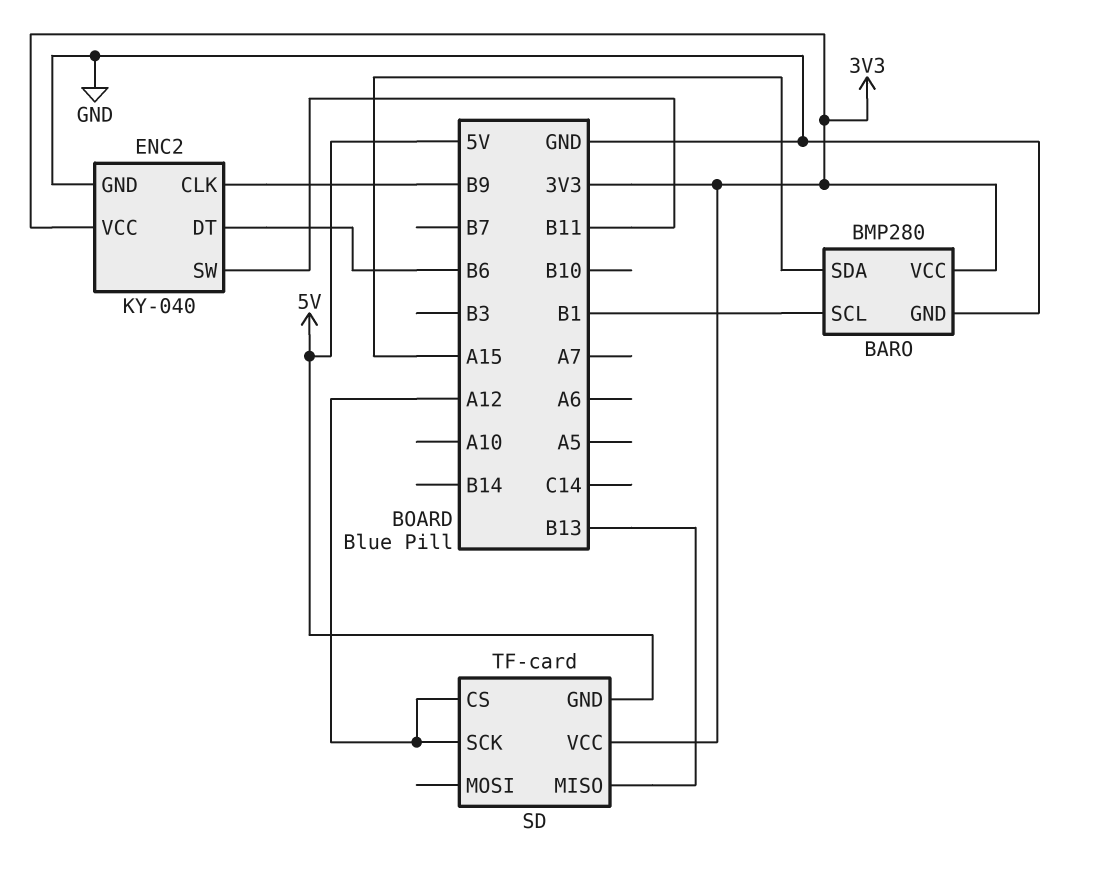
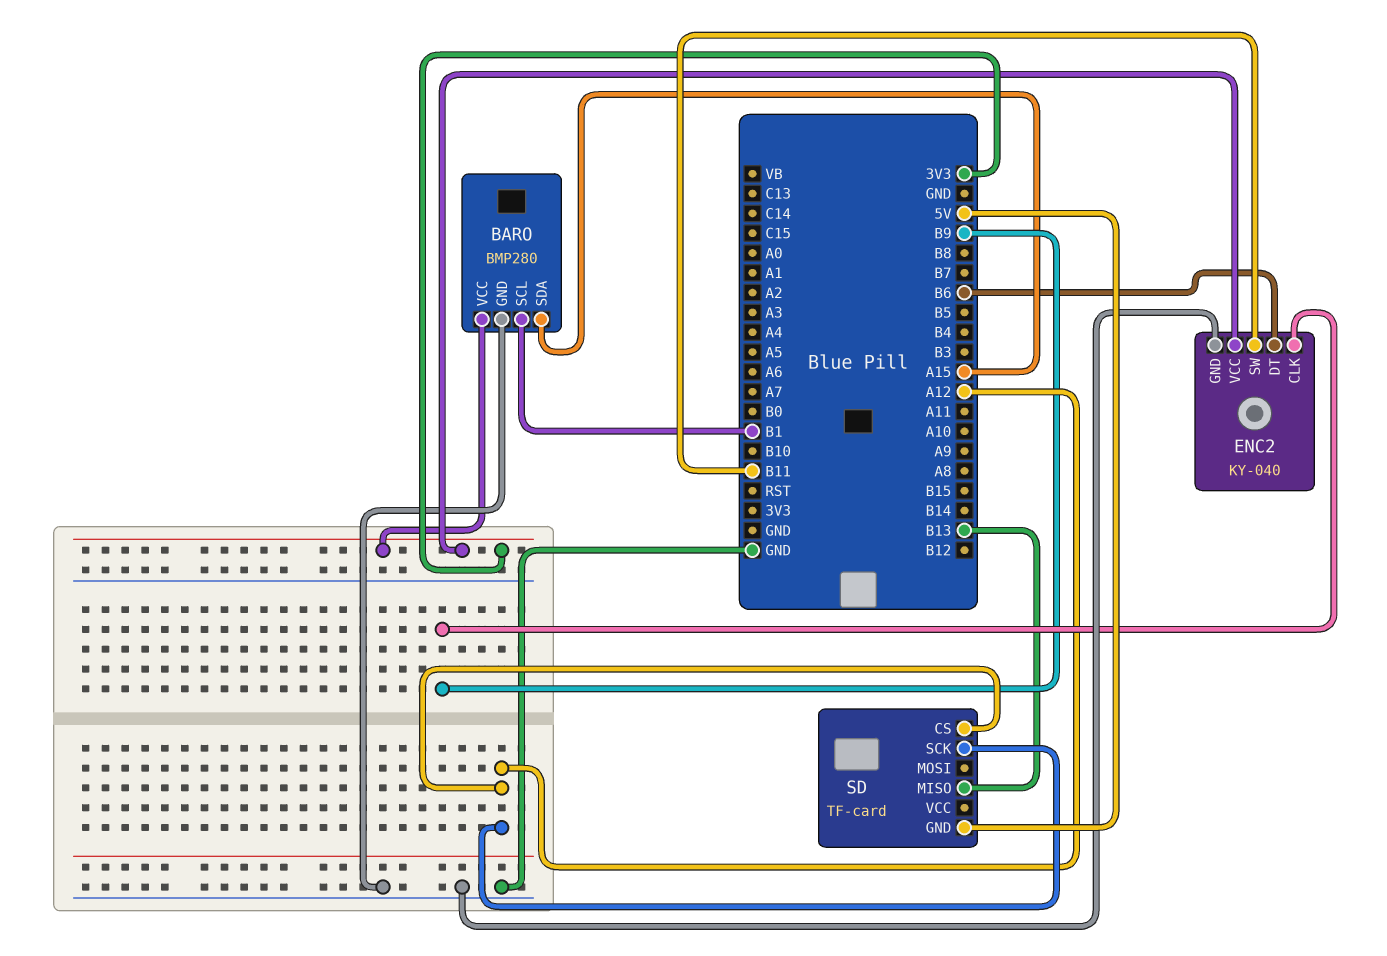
SD pin VCC: 3V3 -> none

